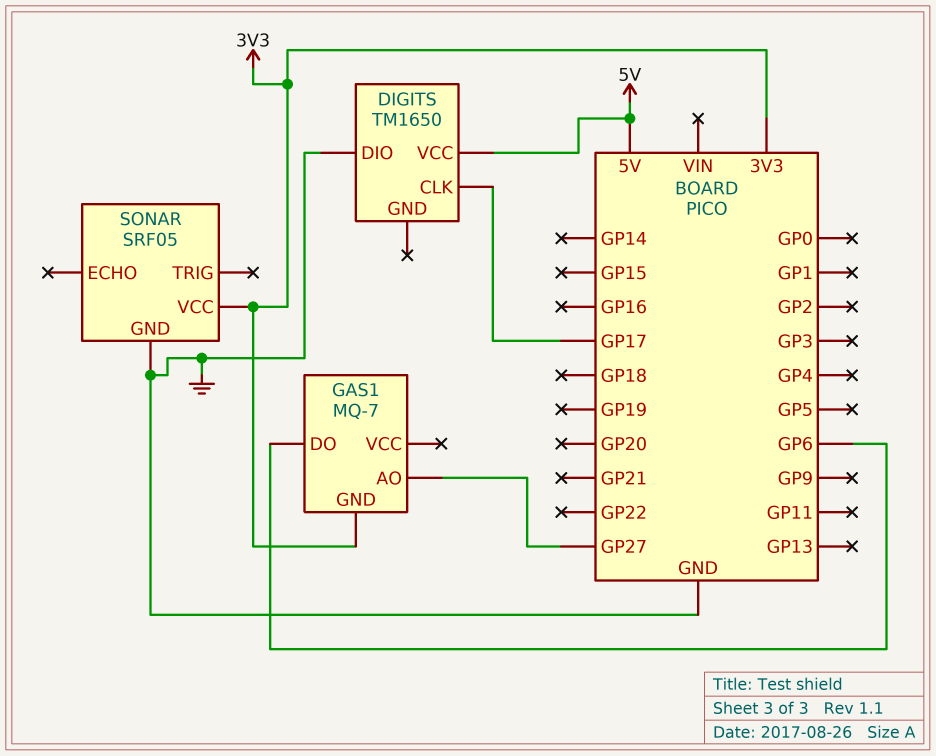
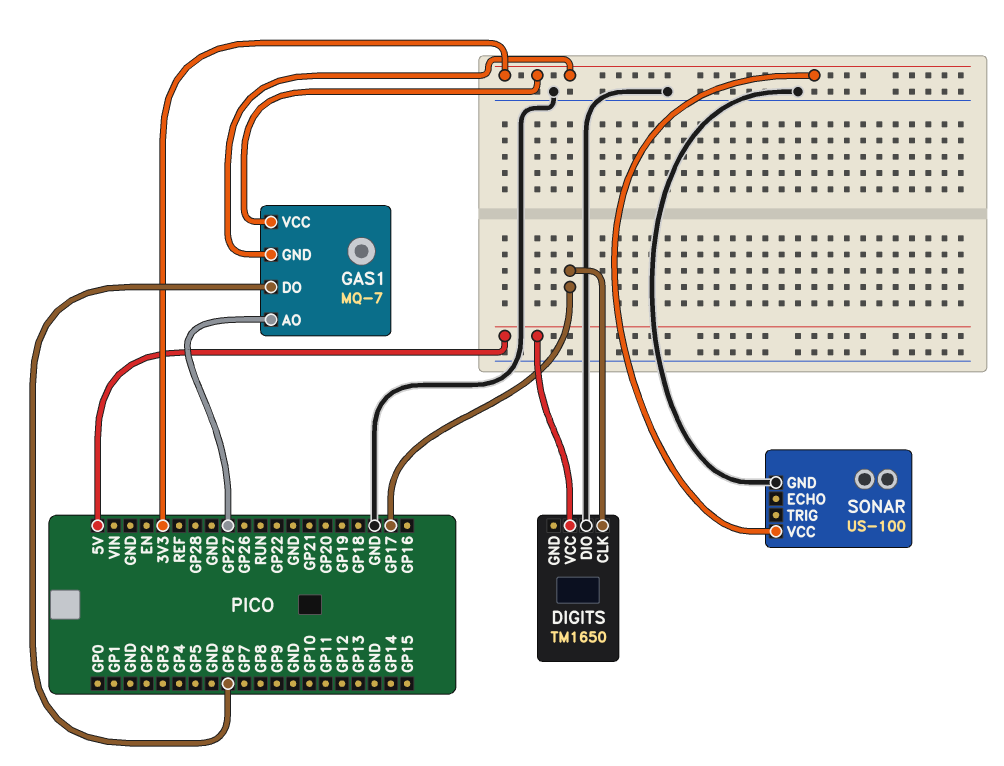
GAS1 pin VCC: none -> 3V3
SONAR: SRF05 -> US-100

